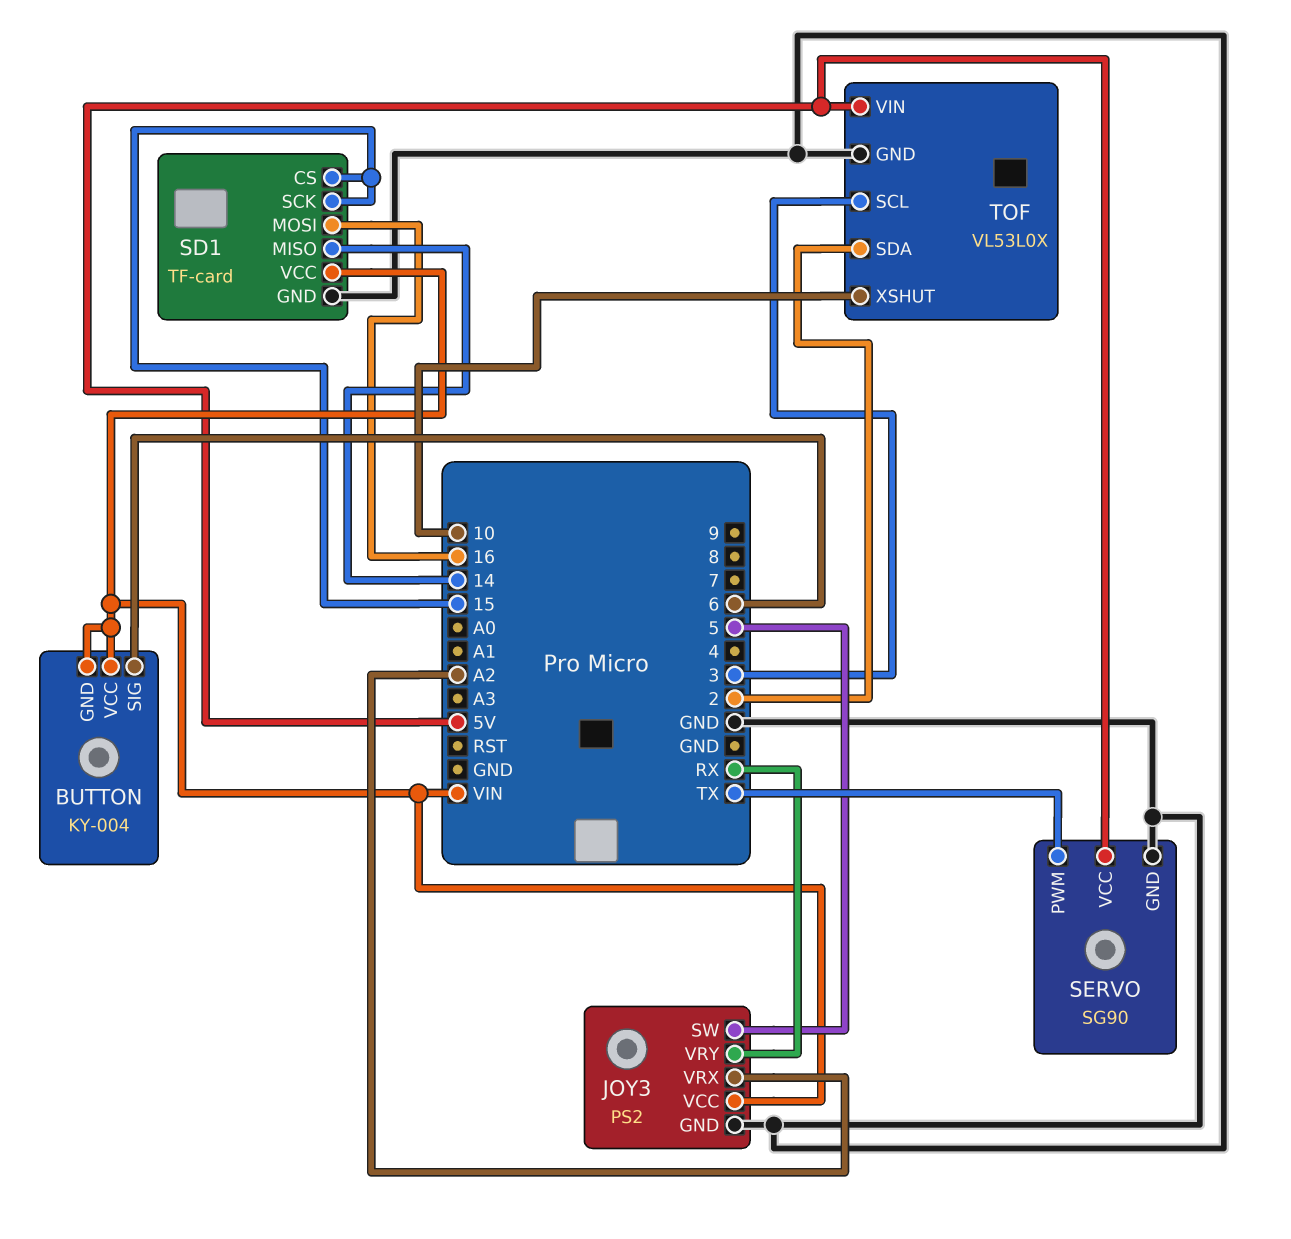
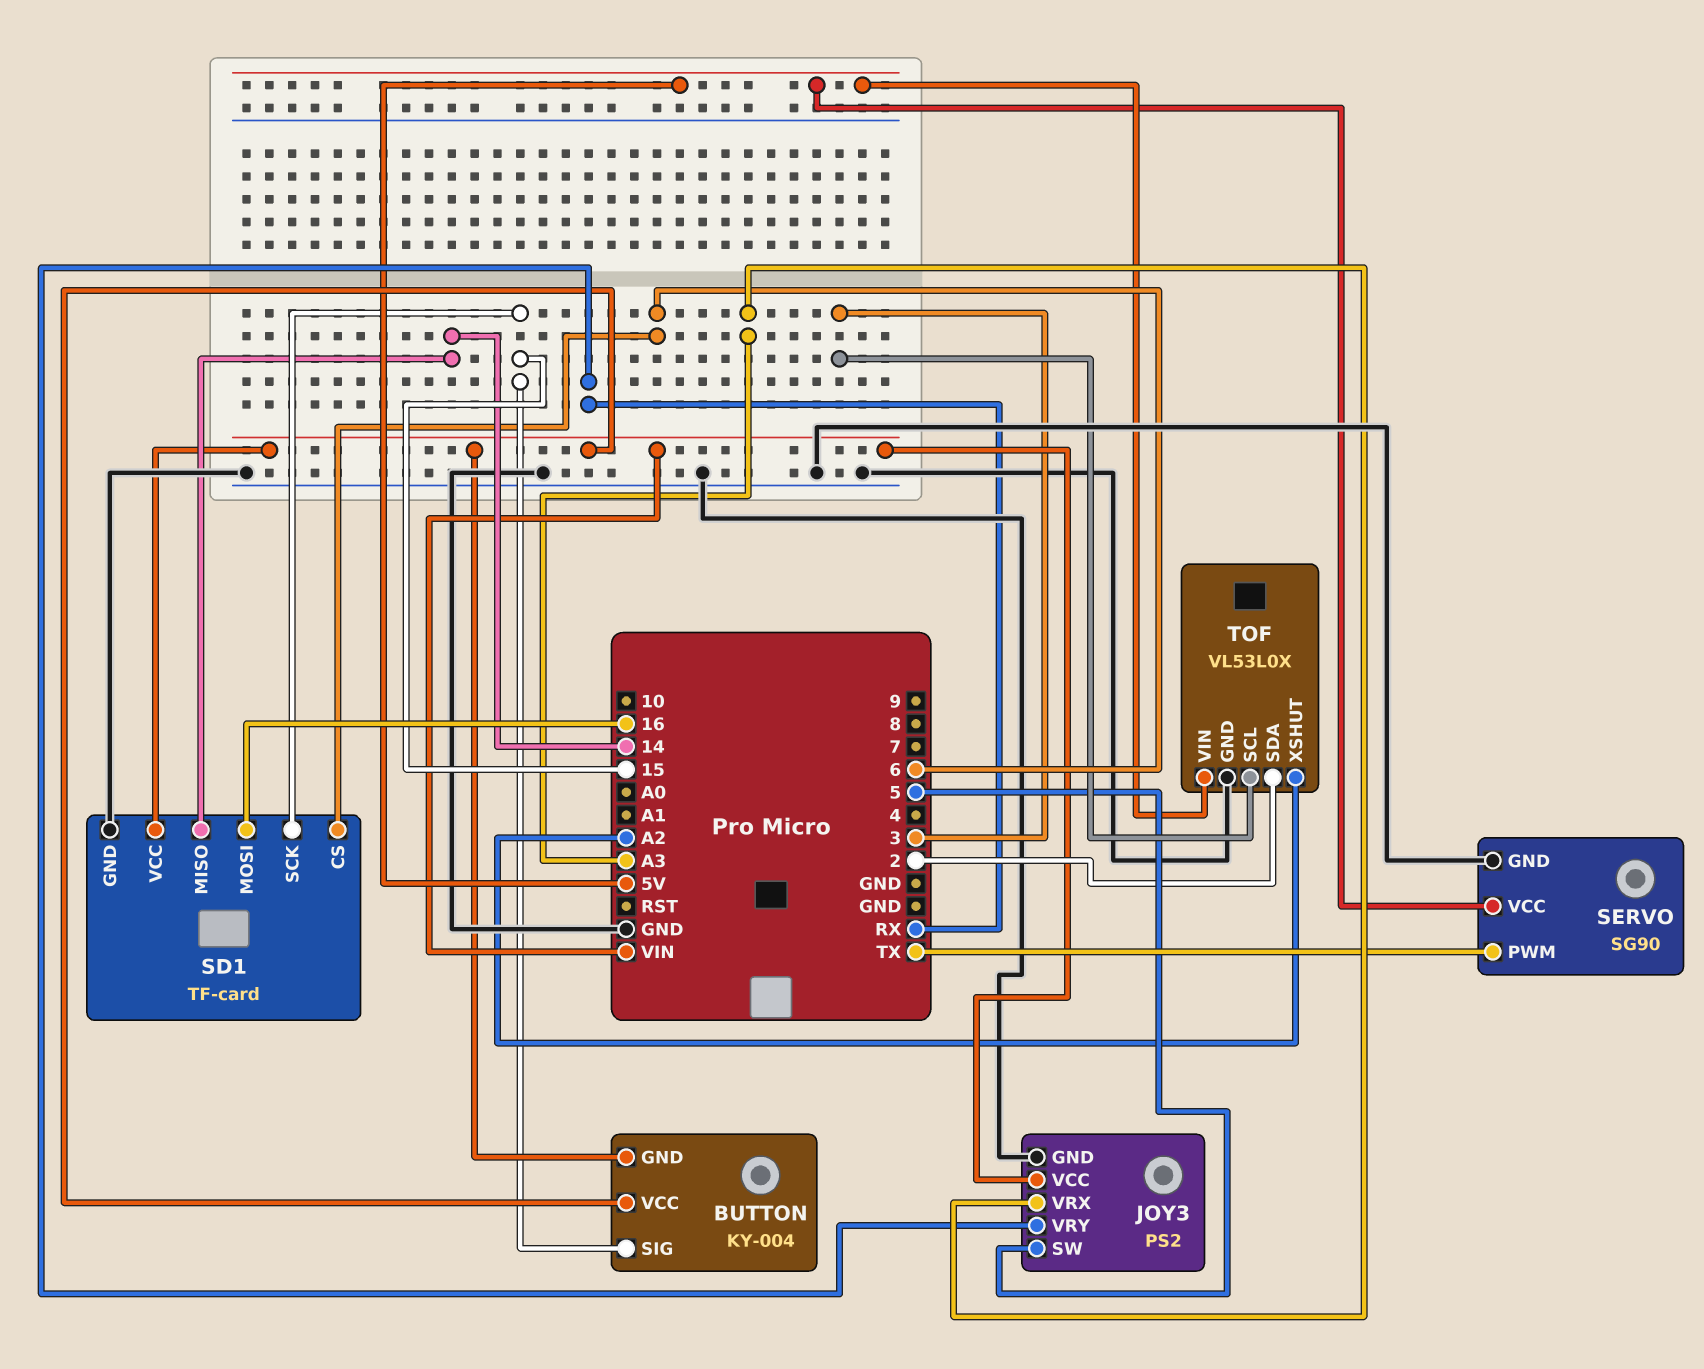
BUTTON pin SIG: 6 -> 15
JOY3 pin VRX: A2 -> A3
SD1 pin CS: 15 -> 6
TOF pin XSHUT: 10 -> A2

